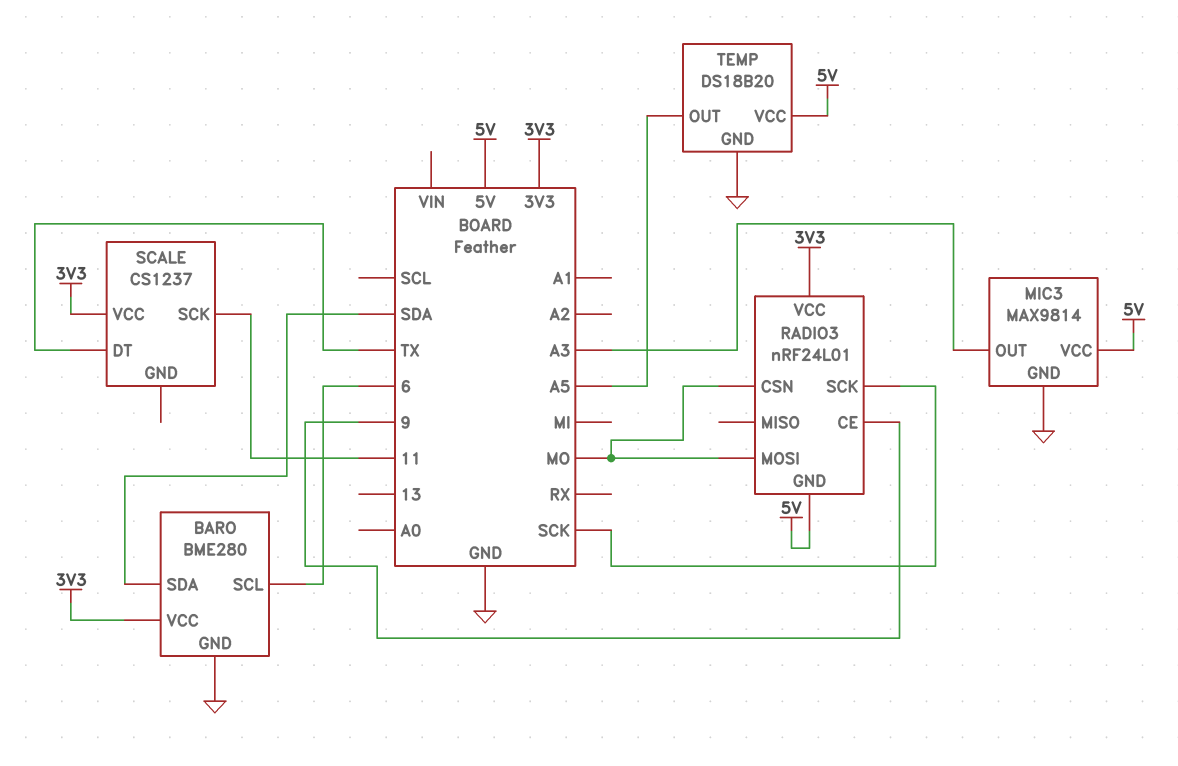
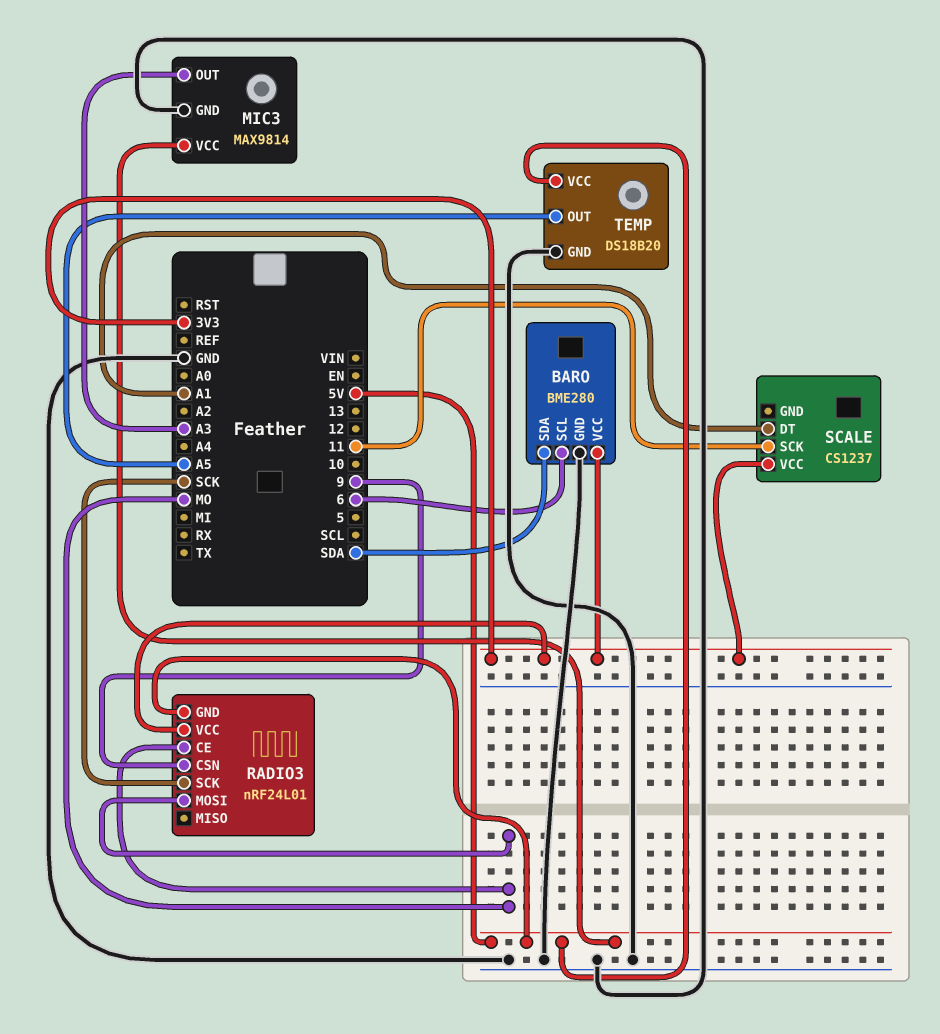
RADIO3 pin CE: 9 -> MO
RADIO3 pin CSN: MO -> 9
SCALE pin DT: TX -> A1

